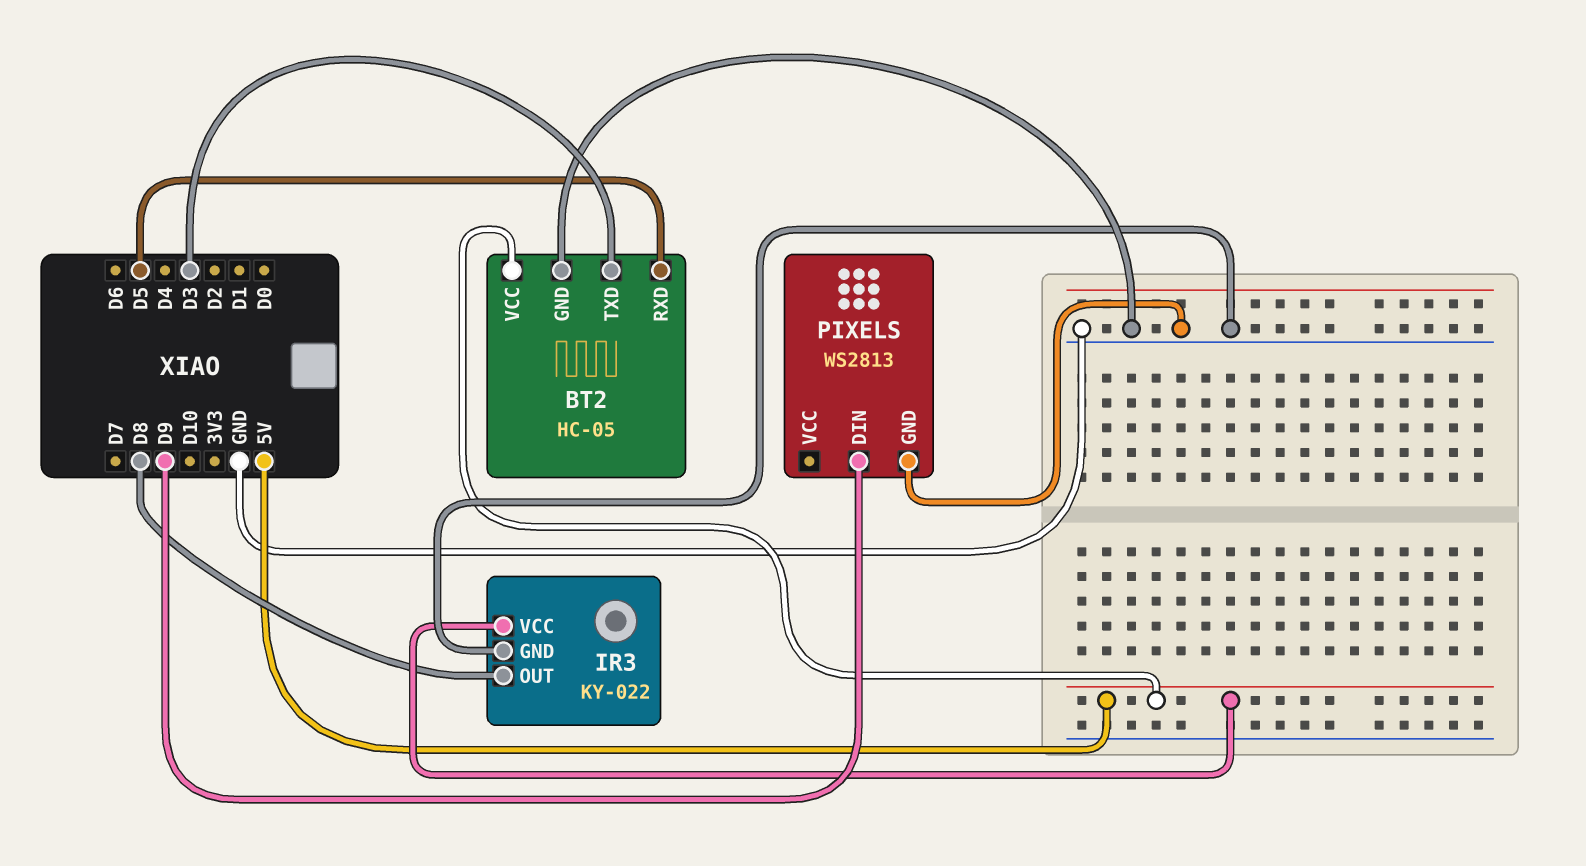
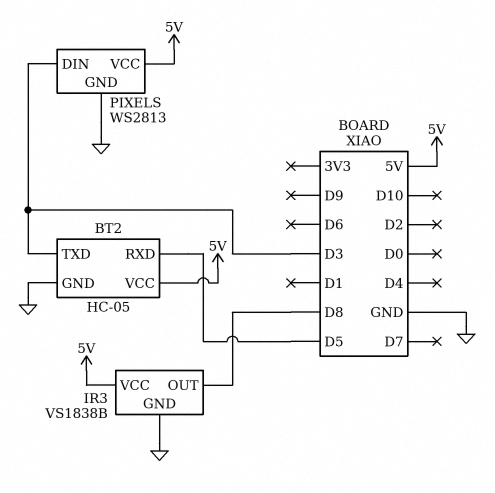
IR3: KY-022 -> VS1838B
PIXELS pin DIN: D9 -> D3
PIXELS pin VCC: none -> 5V

